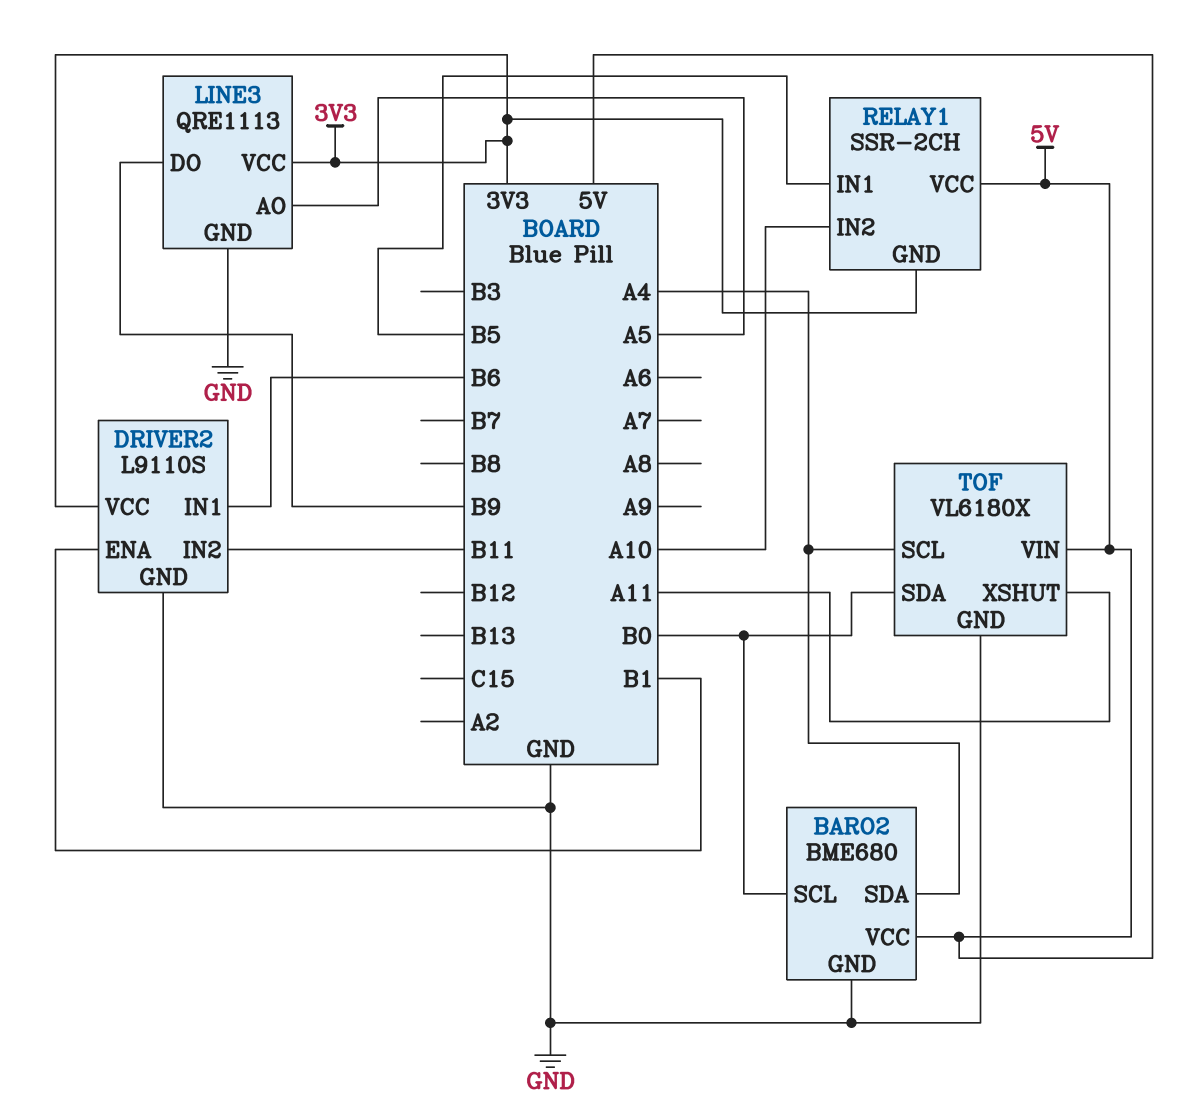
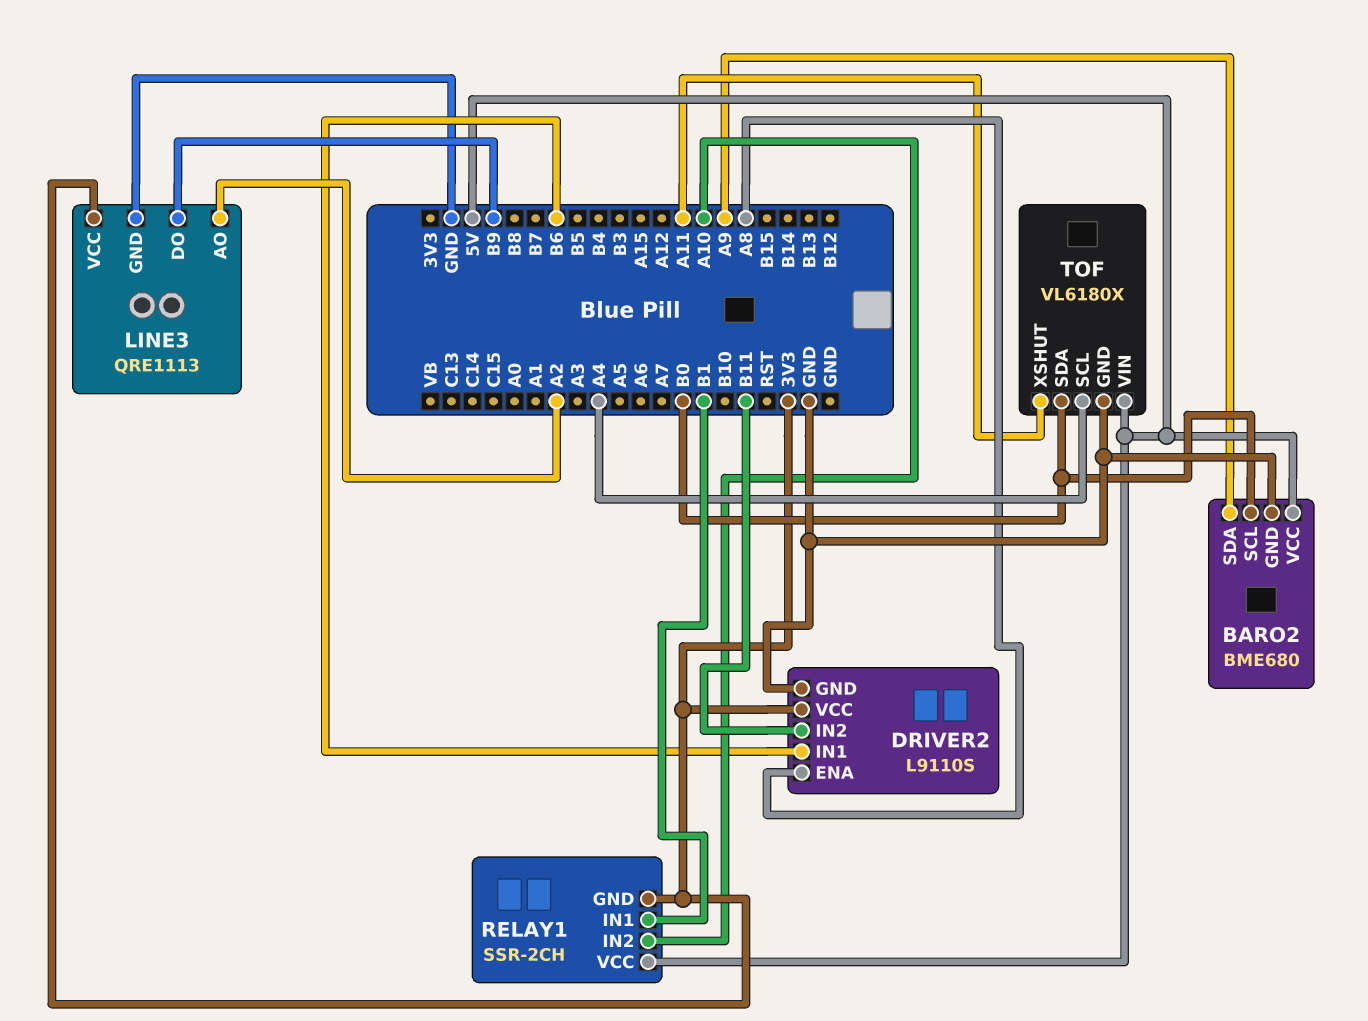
BARO2 pin SDA: A4 -> A9
DRIVER2 pin ENA: B1 -> A8
LINE3 pin AO: A5 -> A2
RELAY1 pin IN1: B5 -> B1

